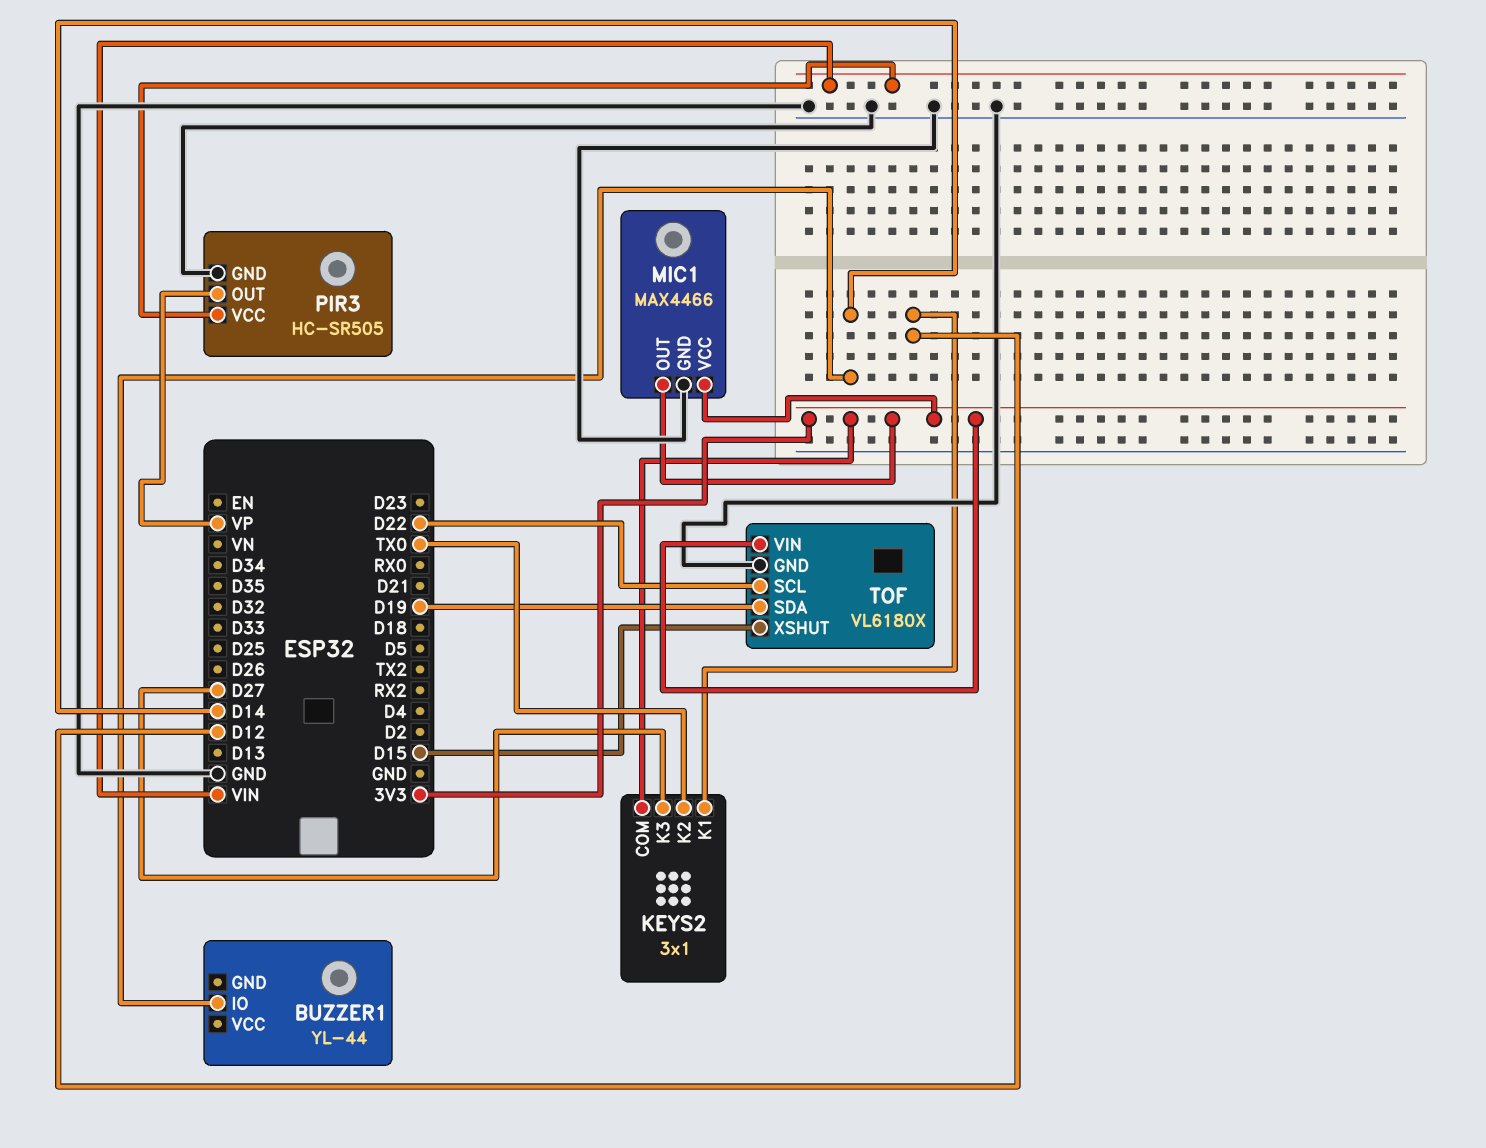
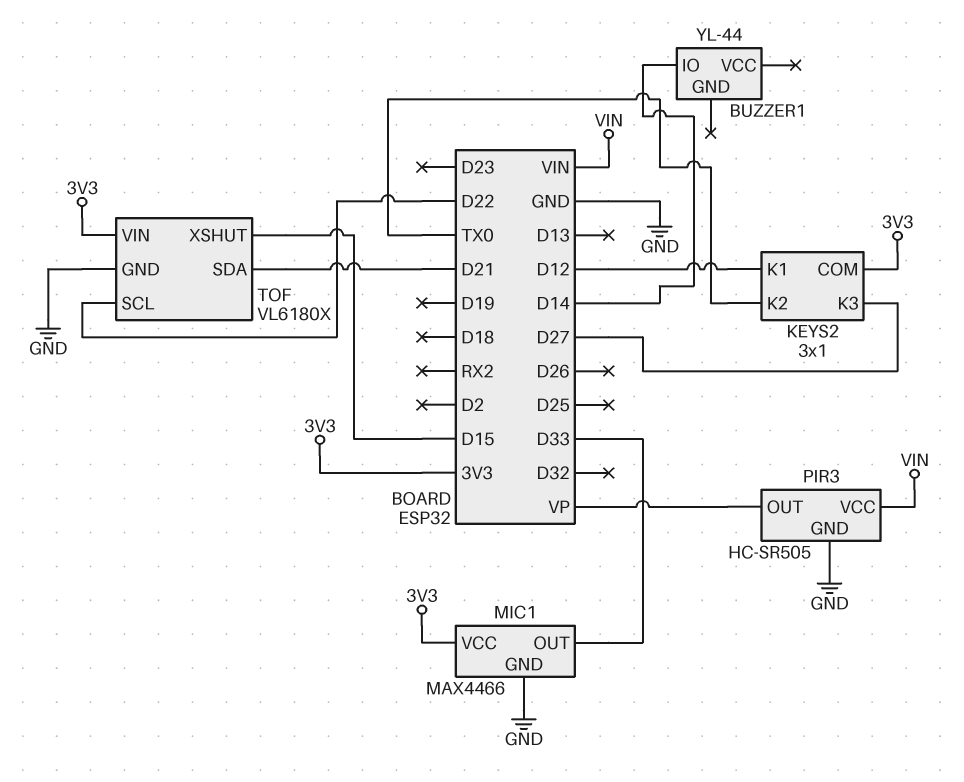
MIC1 pin OUT: 3V3 -> D33
TOF pin SDA: D19 -> D21

